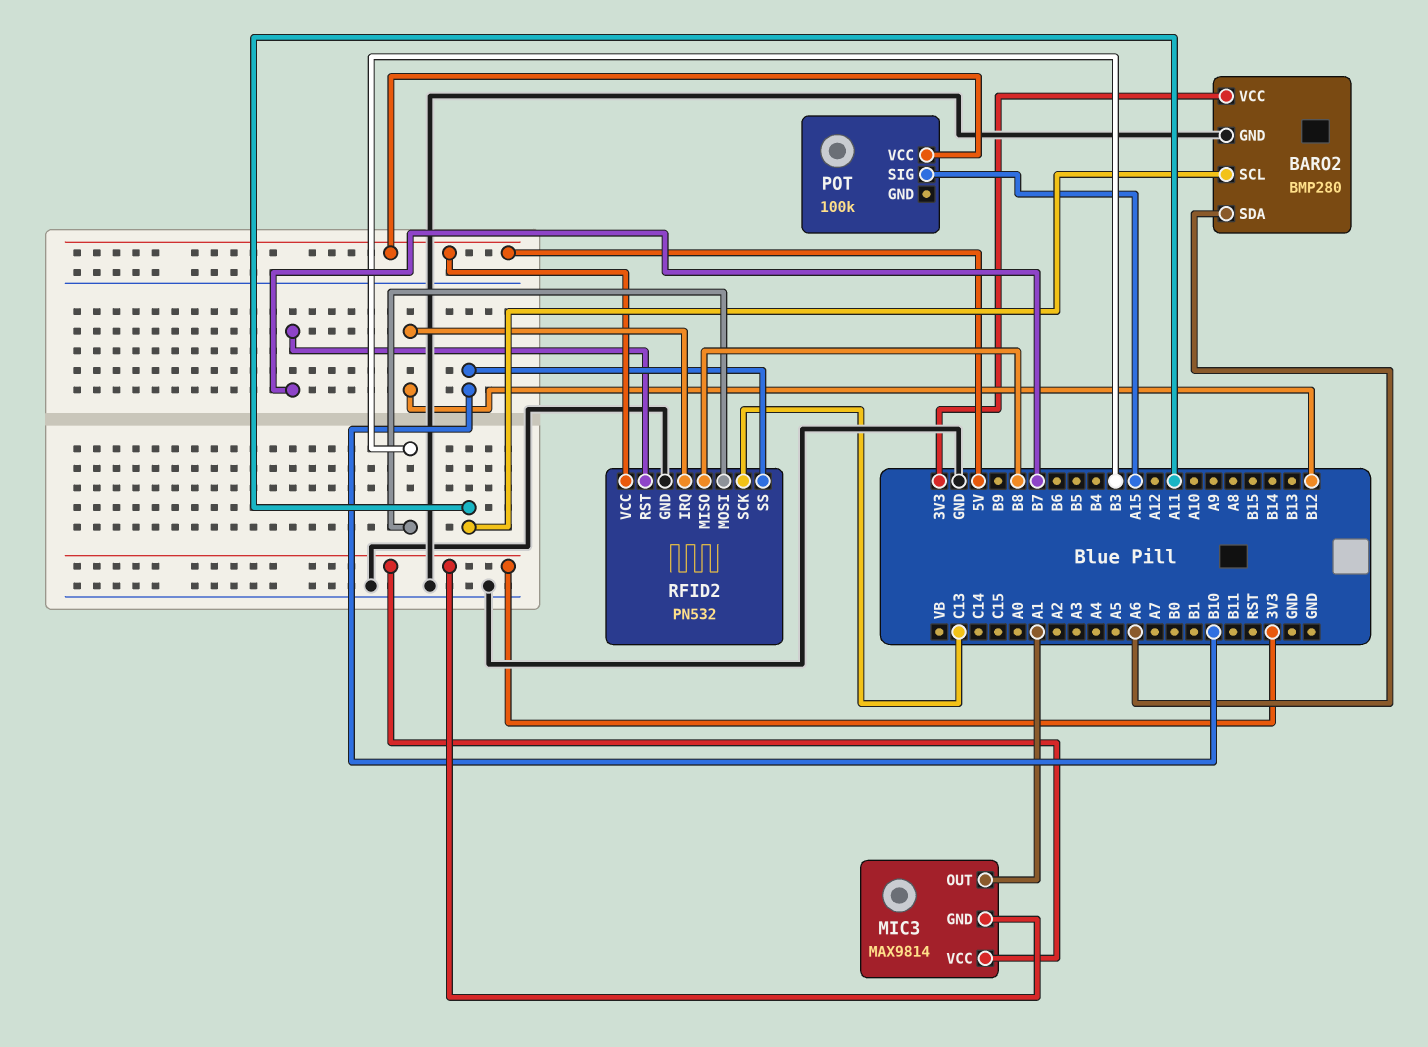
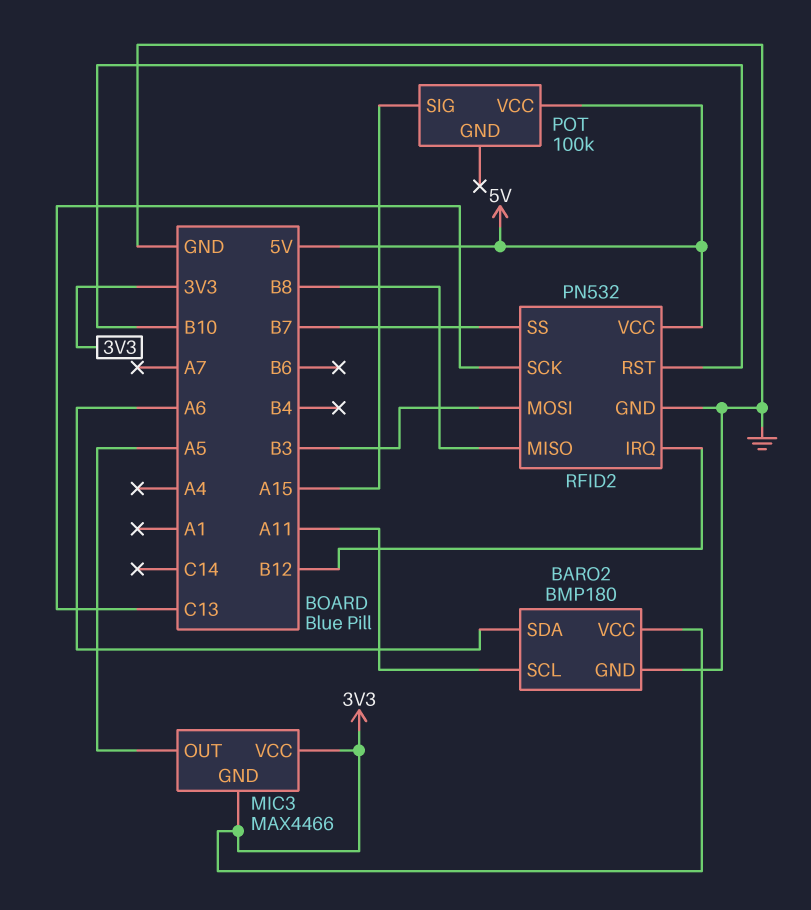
BARO2: BMP280 -> BMP180
MIC3: MAX9814 -> MAX4466
MIC3 pin OUT: A1 -> A5
RFID2 pin RST: B7 -> B10
RFID2 pin SS: B10 -> B7

